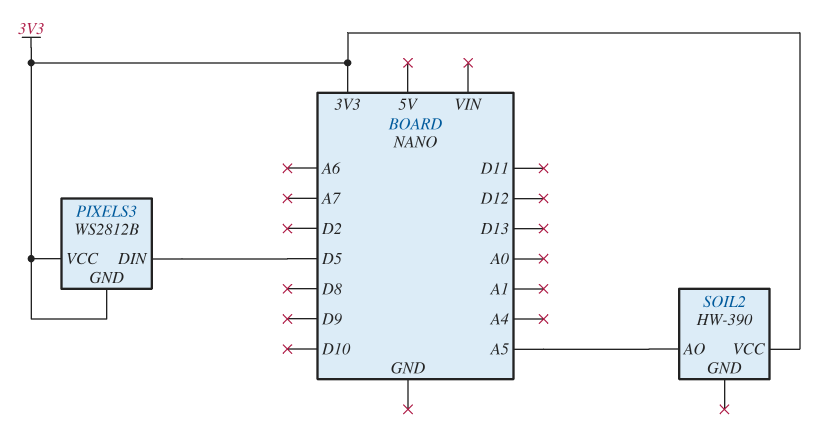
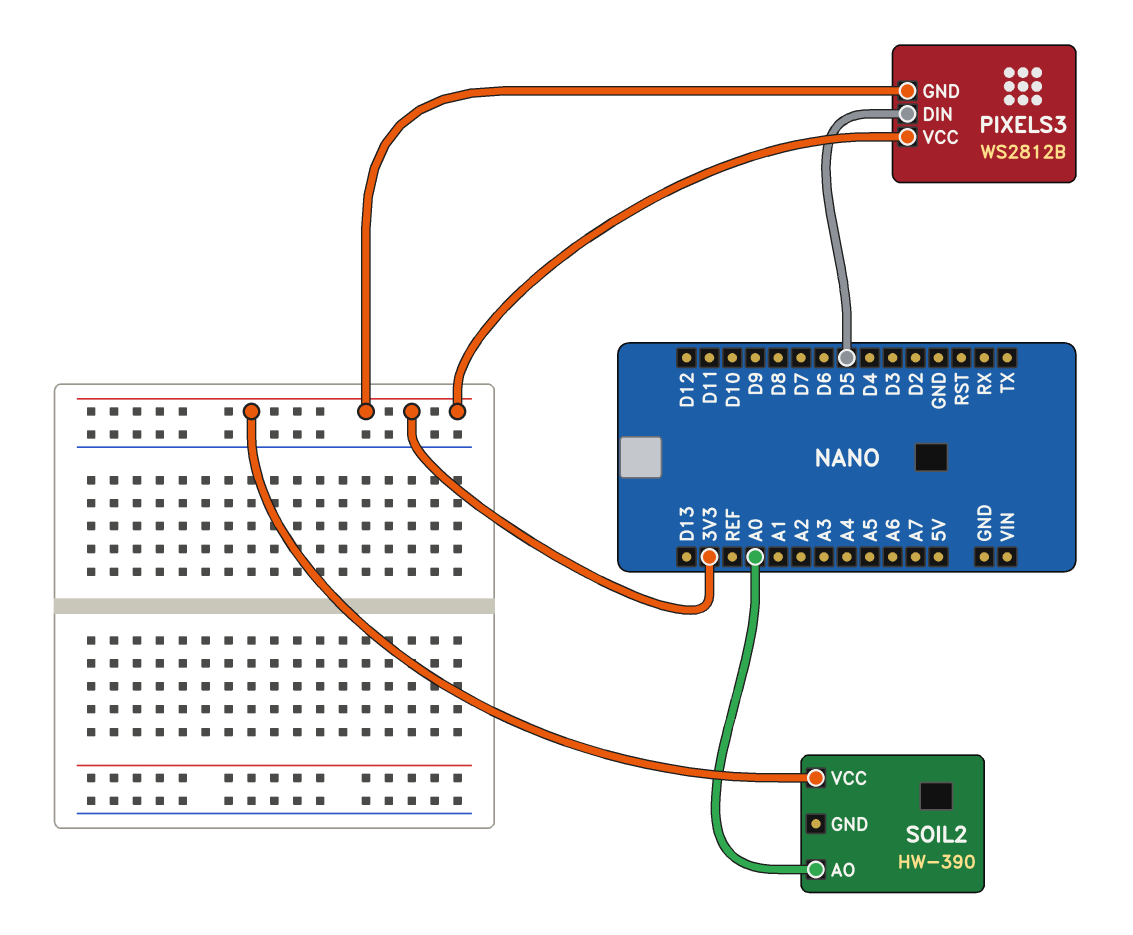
SOIL2 pin AO: A5 -> A0

